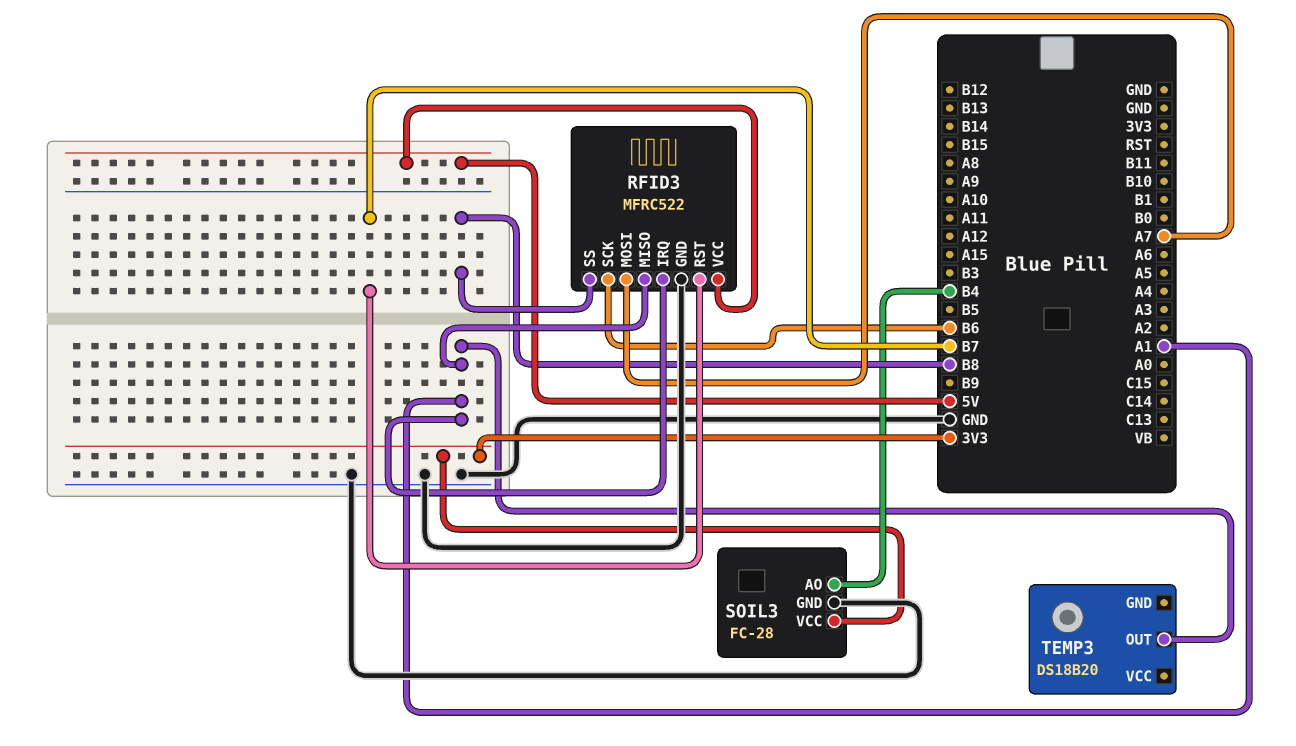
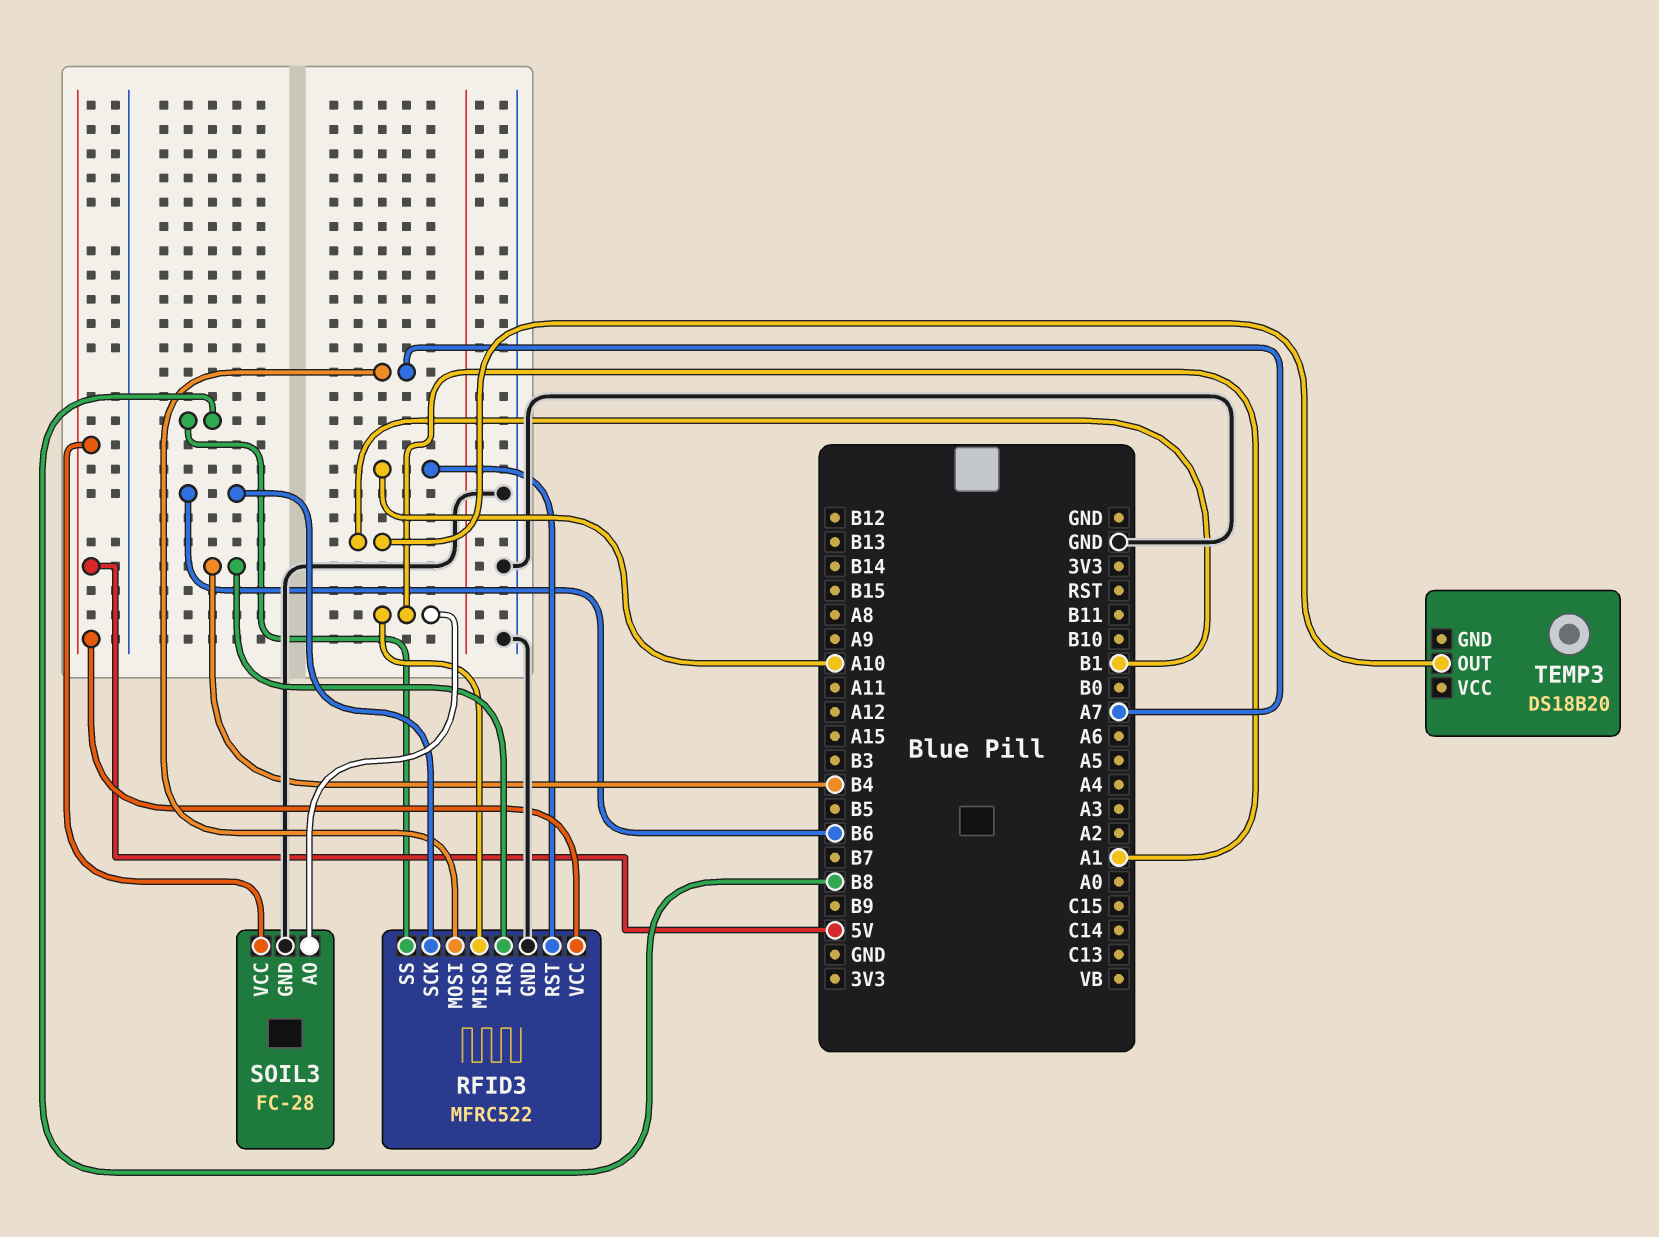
RFID3 pin IRQ: A1 -> B4
RFID3 pin RST: B7 -> A10
SOIL3 pin AO: B4 -> A1
SOIL3 pin VCC: 3V3 -> 5V
TEMP3 pin OUT: A1 -> B1

